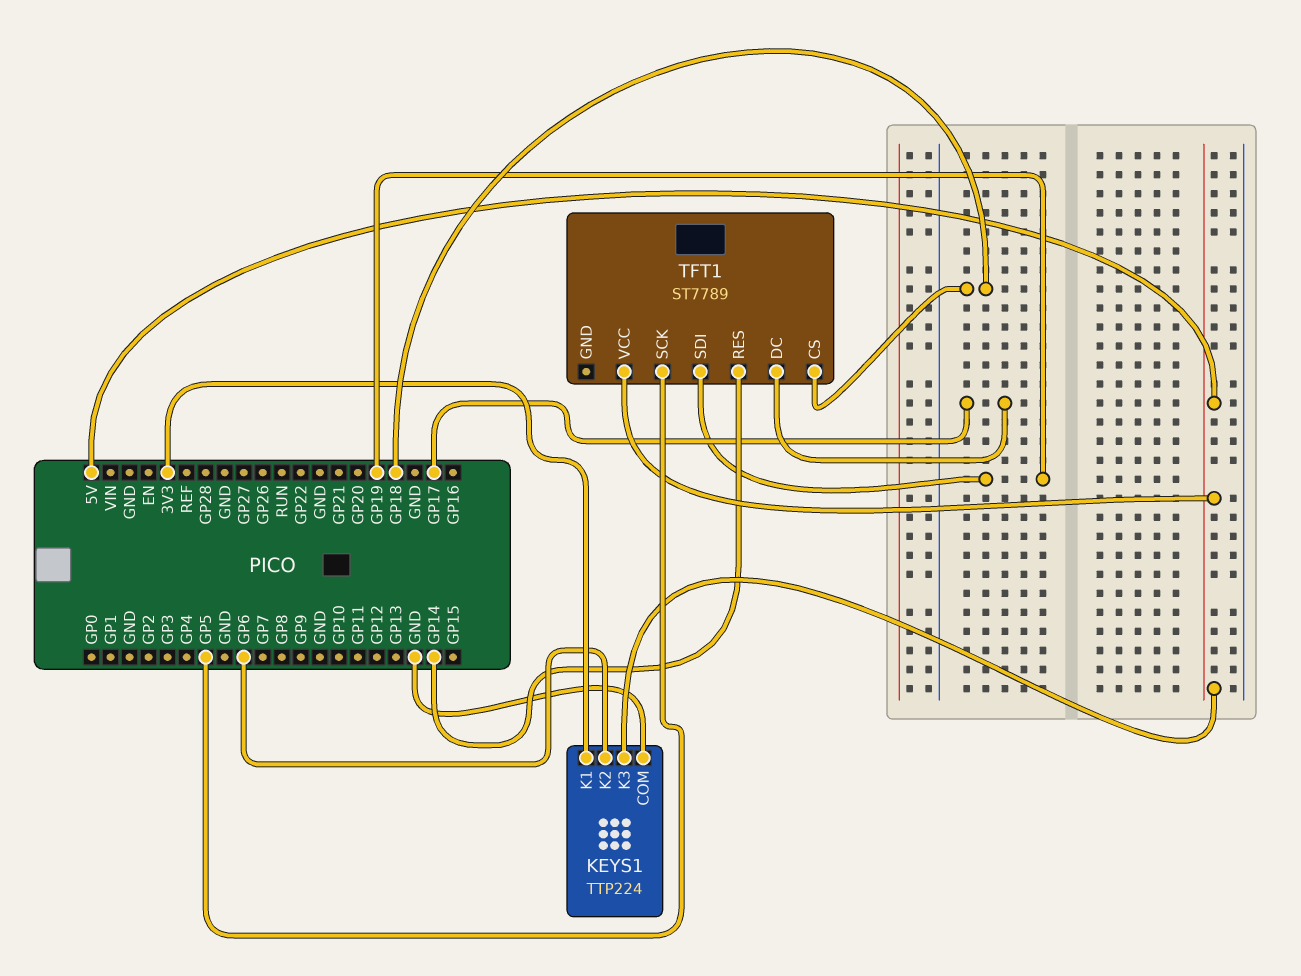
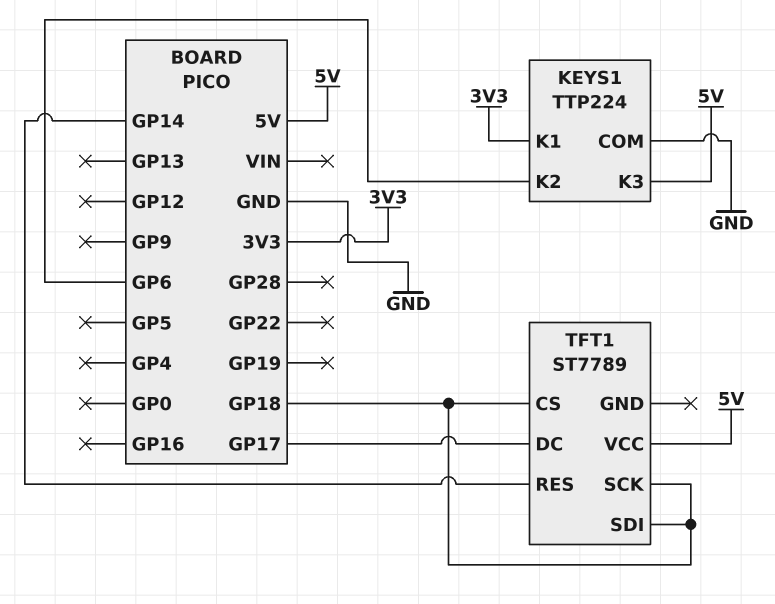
TFT1 pin SCK: GP5 -> GP18
TFT1 pin SDI: GP19 -> GP18

